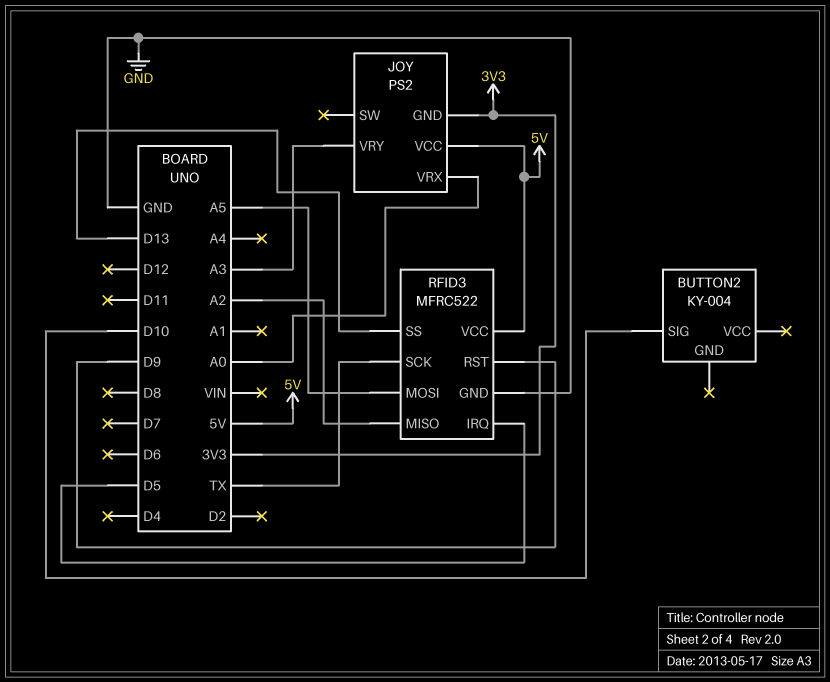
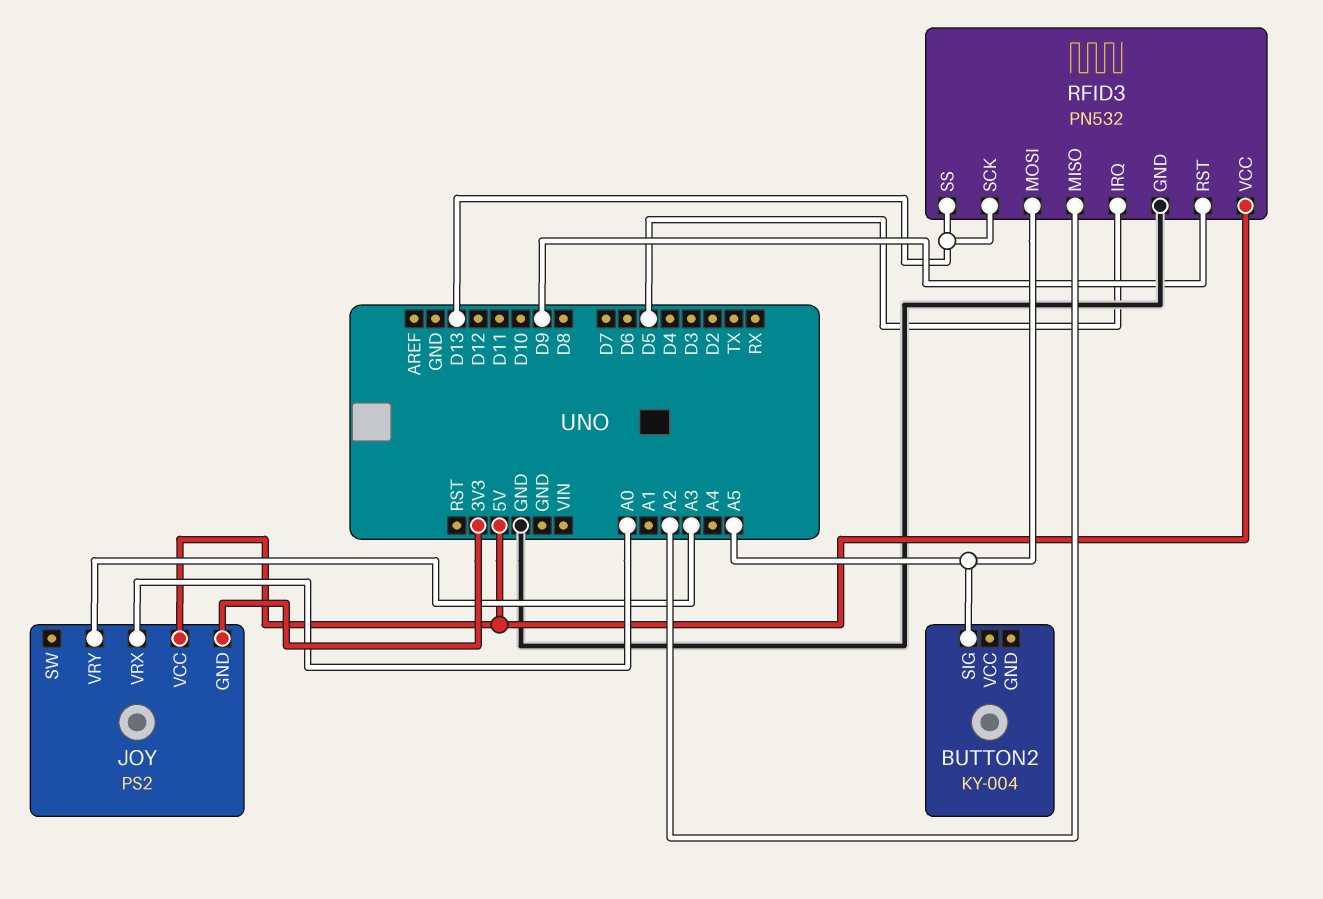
BUTTON2 pin SIG: D10 -> A5
RFID3: MFRC522 -> PN532
RFID3 pin SCK: TX -> D13

